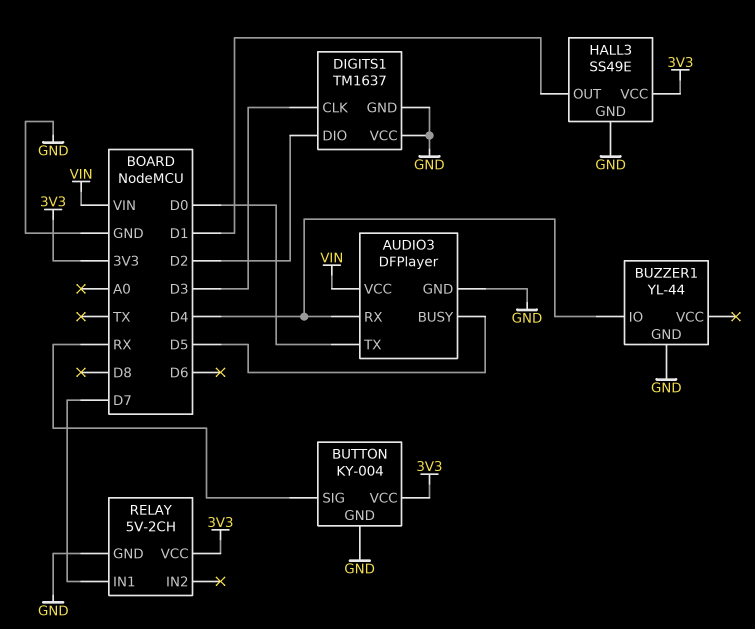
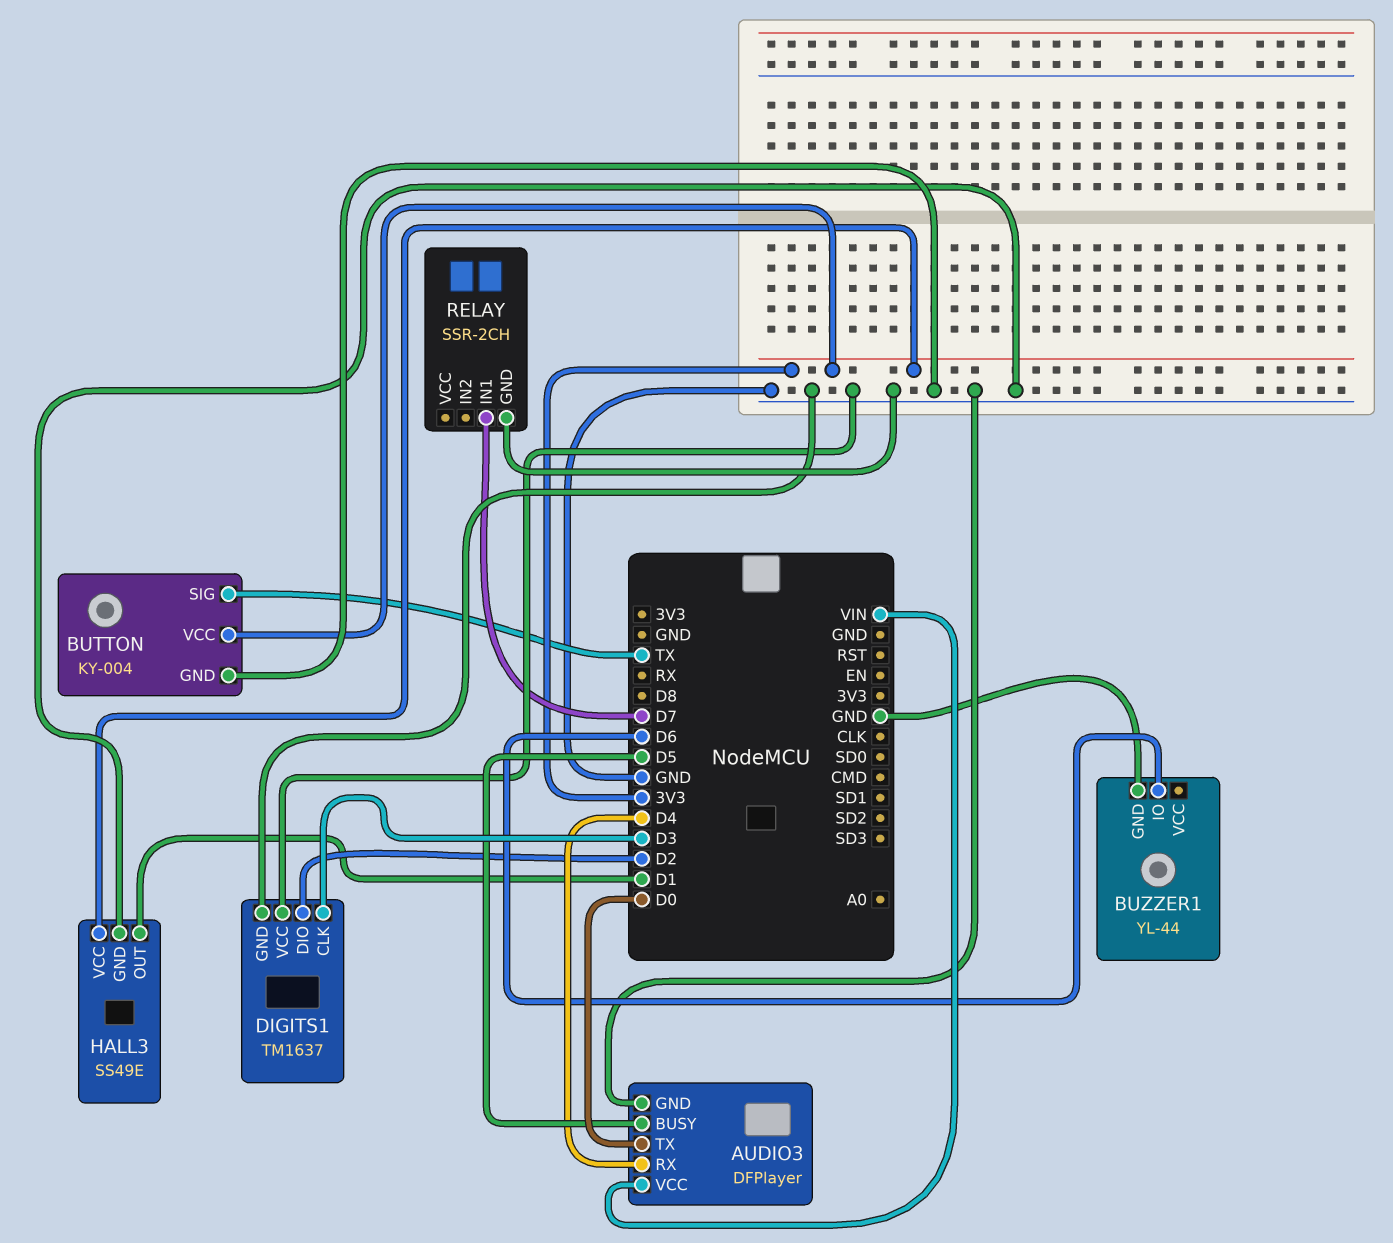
BUTTON pin SIG: RX -> TX
BUZZER1 pin IO: D4 -> D6
RELAY: 5V-2CH -> SSR-2CH
RELAY pin VCC: 3V3 -> none

